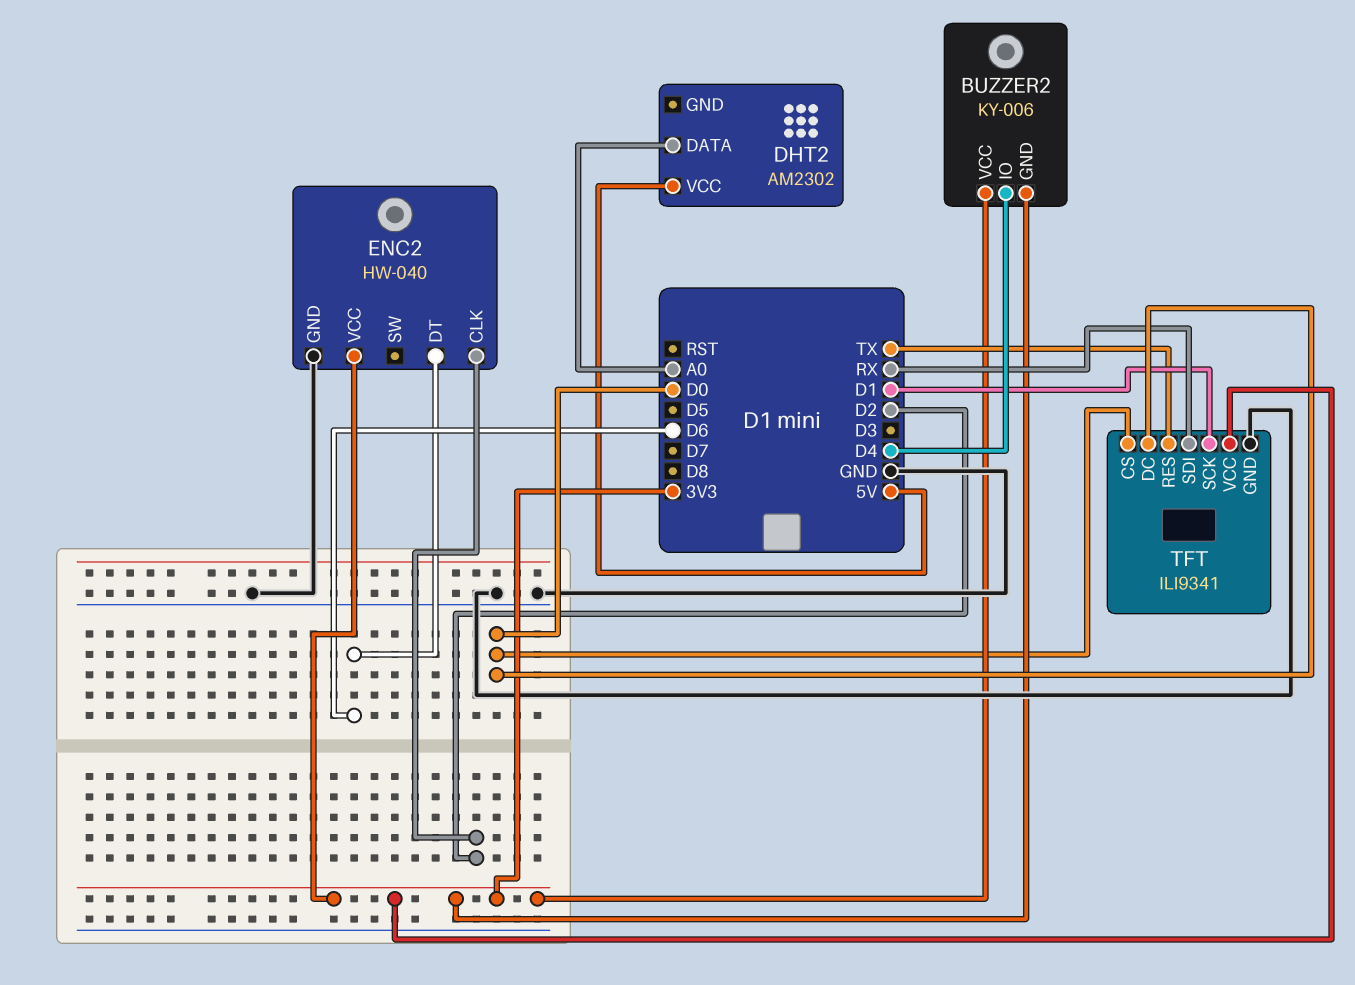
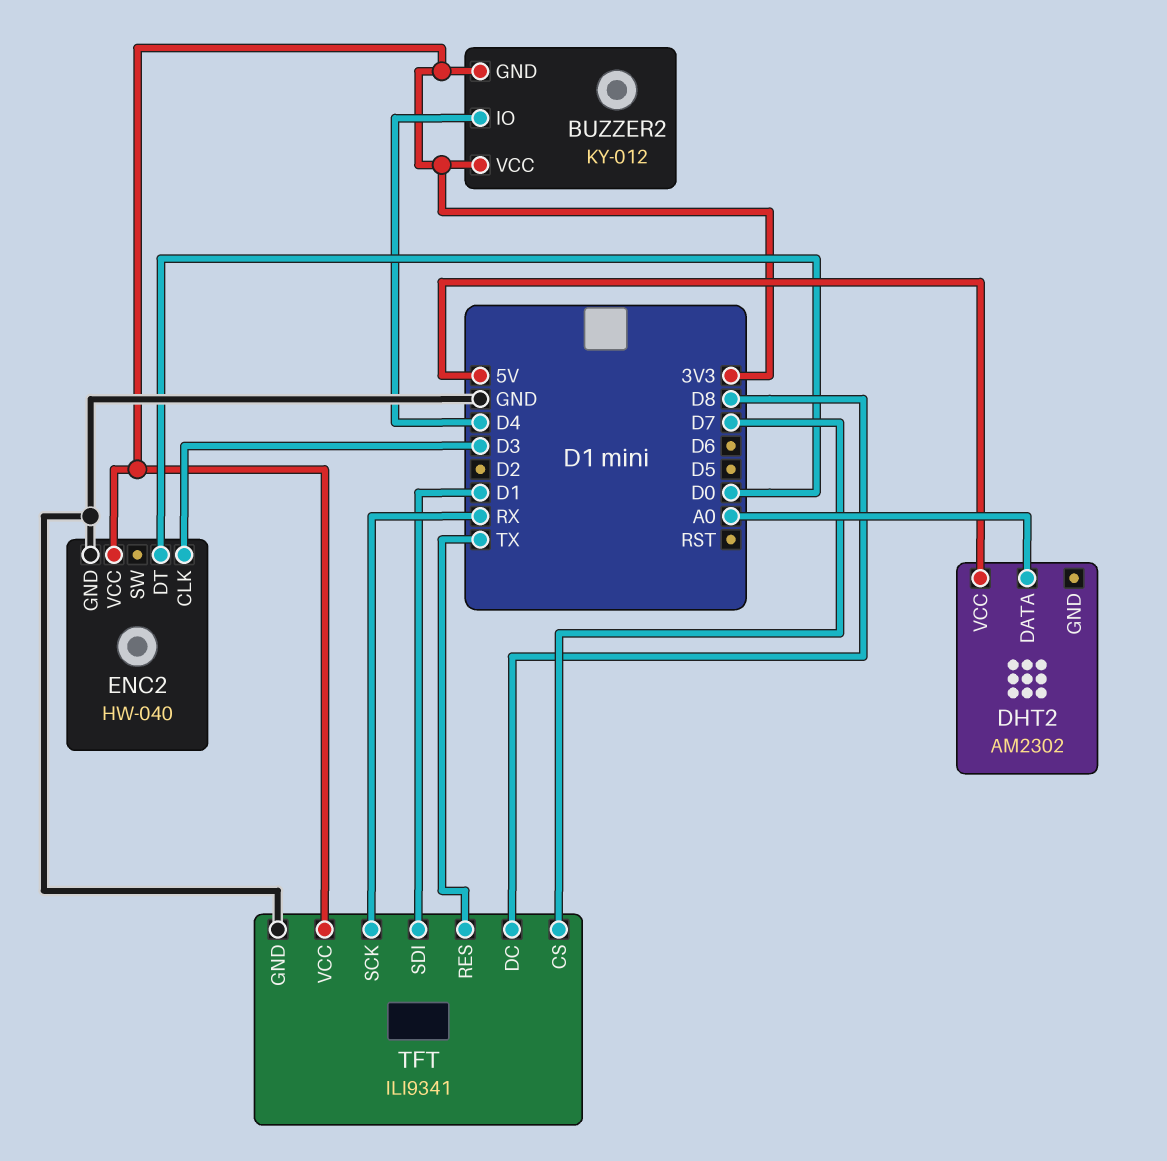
BUZZER2: KY-006 -> KY-012
ENC2 pin CLK: D2 -> D3
ENC2 pin DT: D6 -> D0
TFT pin CS: D0 -> D7
TFT pin DC: D0 -> D8
TFT pin SCK: D1 -> RX
TFT pin SDI: RX -> D1

